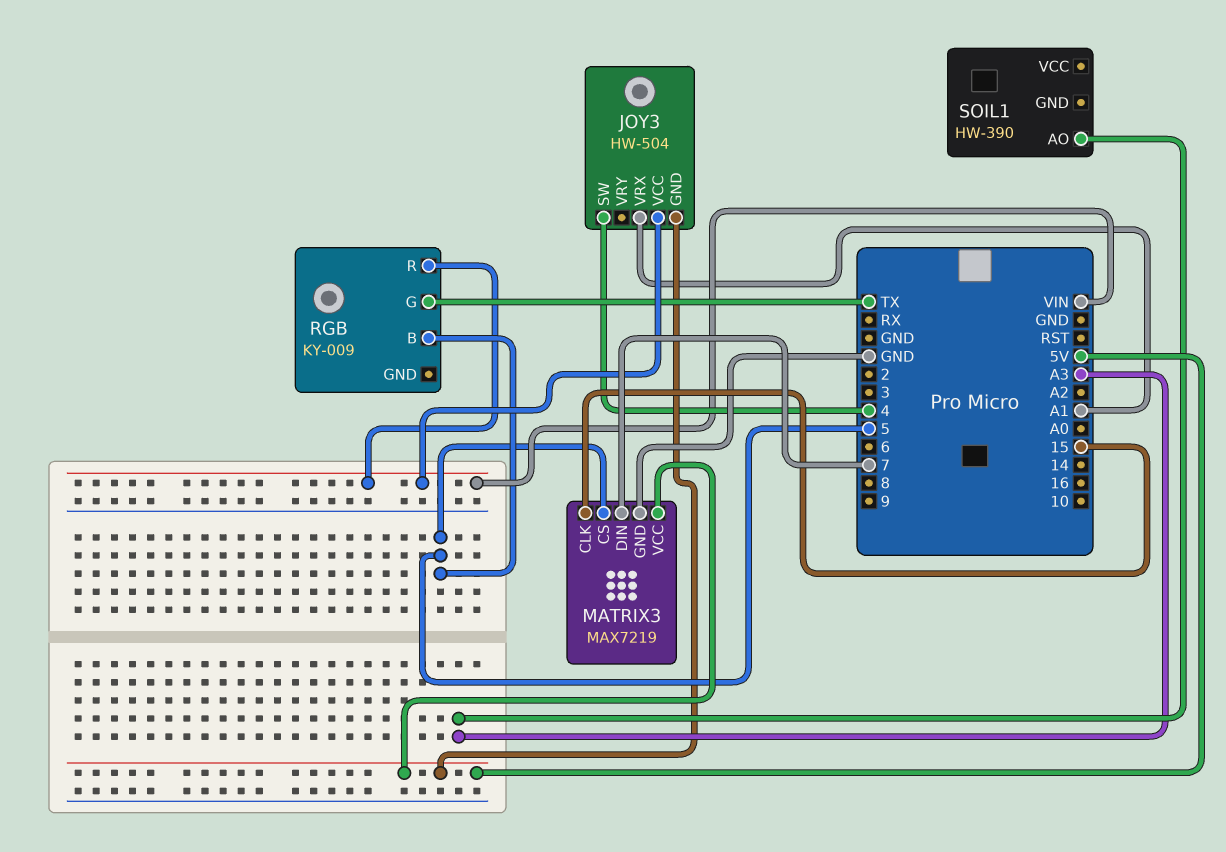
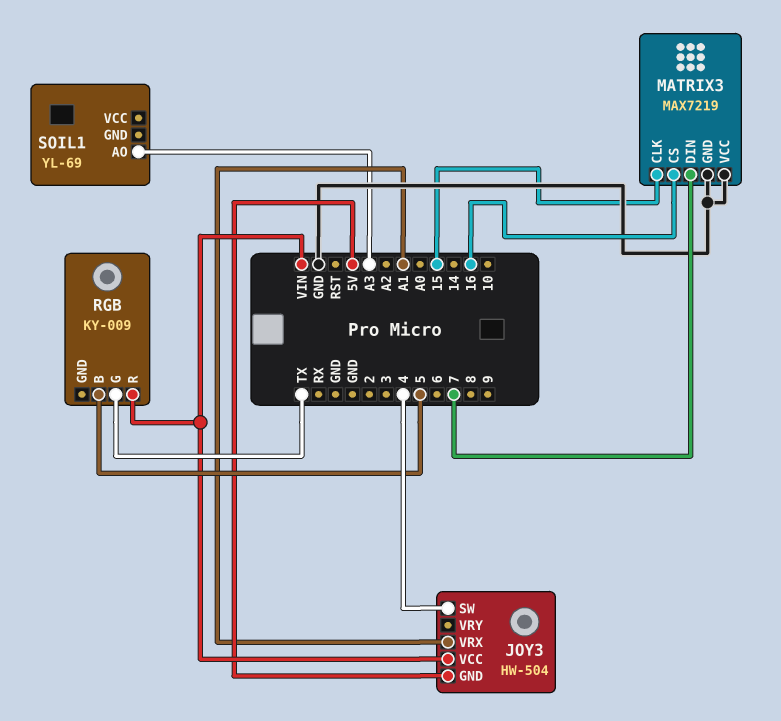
MATRIX3 pin CS: 5 -> 16
MATRIX3 pin VCC: 5V -> GND
SOIL1: HW-390 -> YL-69

